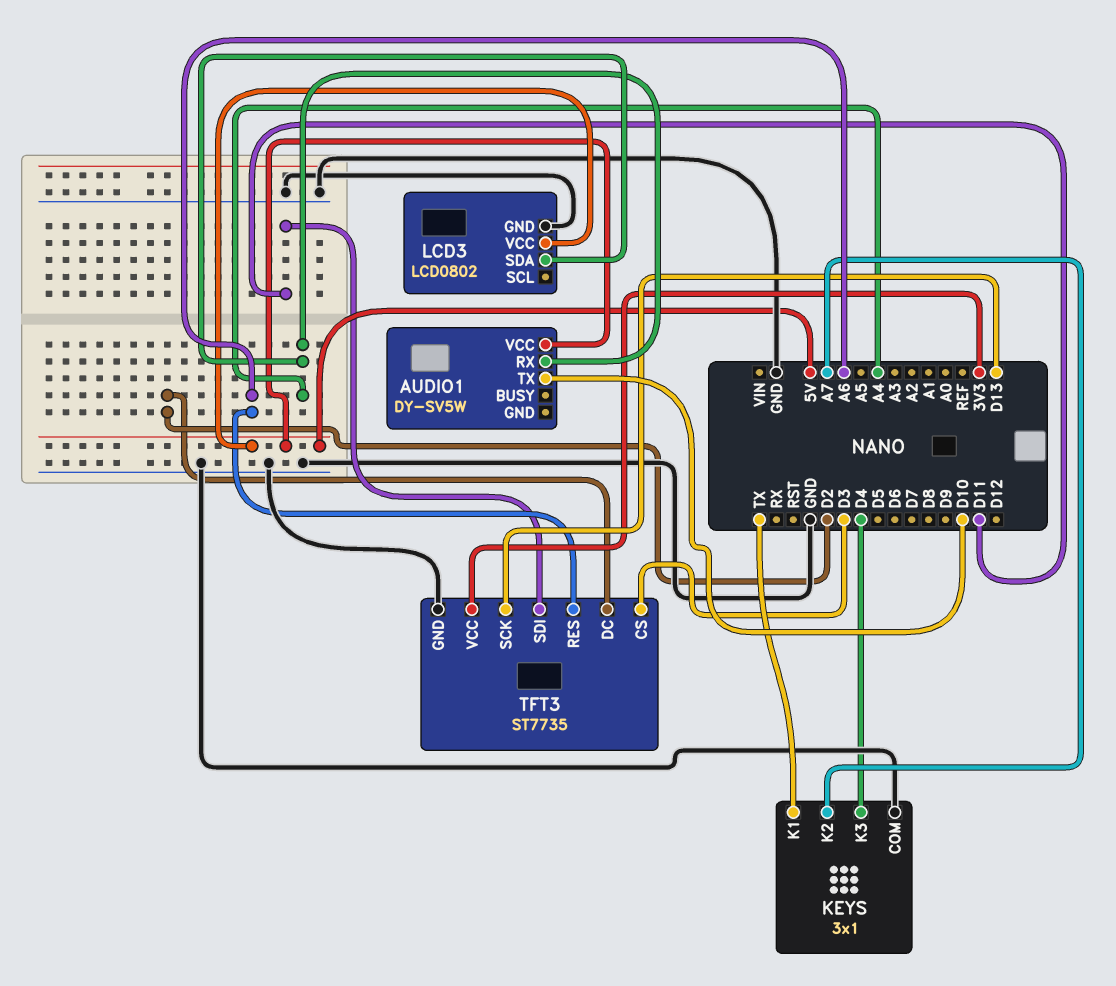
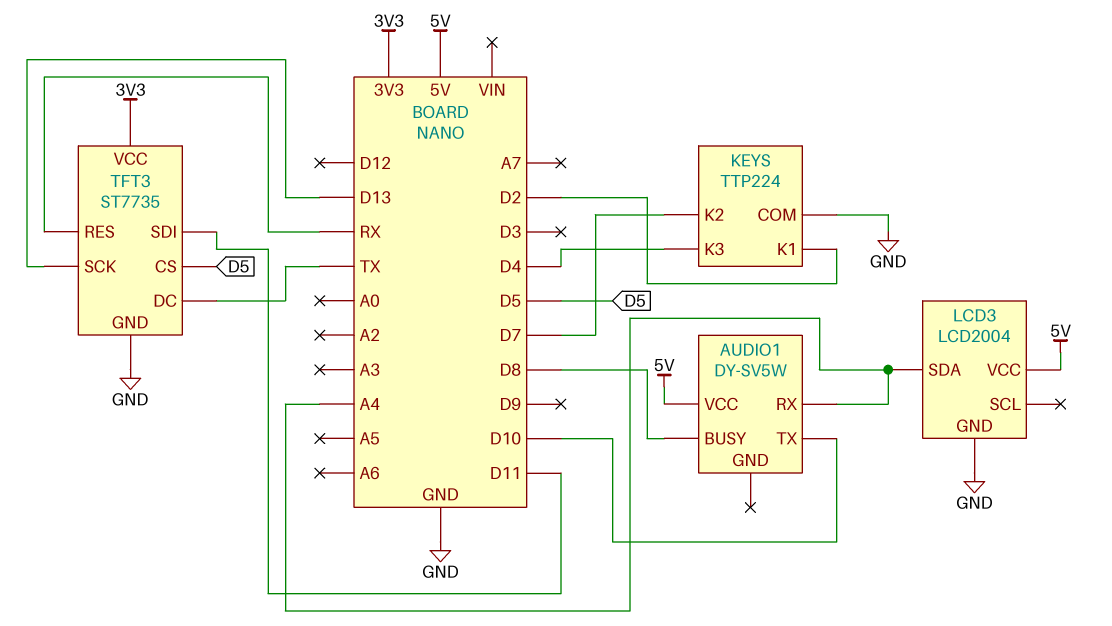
AUDIO1 pin BUSY: none -> D8
KEYS: 3x1 -> TTP224
KEYS pin K1: TX -> D2
KEYS pin K2: A7 -> D7
LCD3: LCD0802 -> LCD2004
TFT3 pin CS: D3 -> D5
TFT3 pin DC: D2 -> TX
TFT3 pin RES: A6 -> RX

